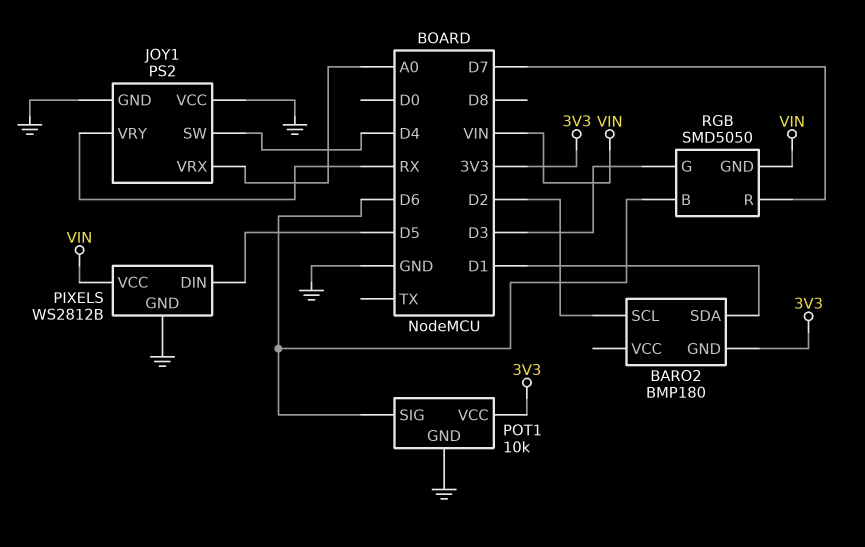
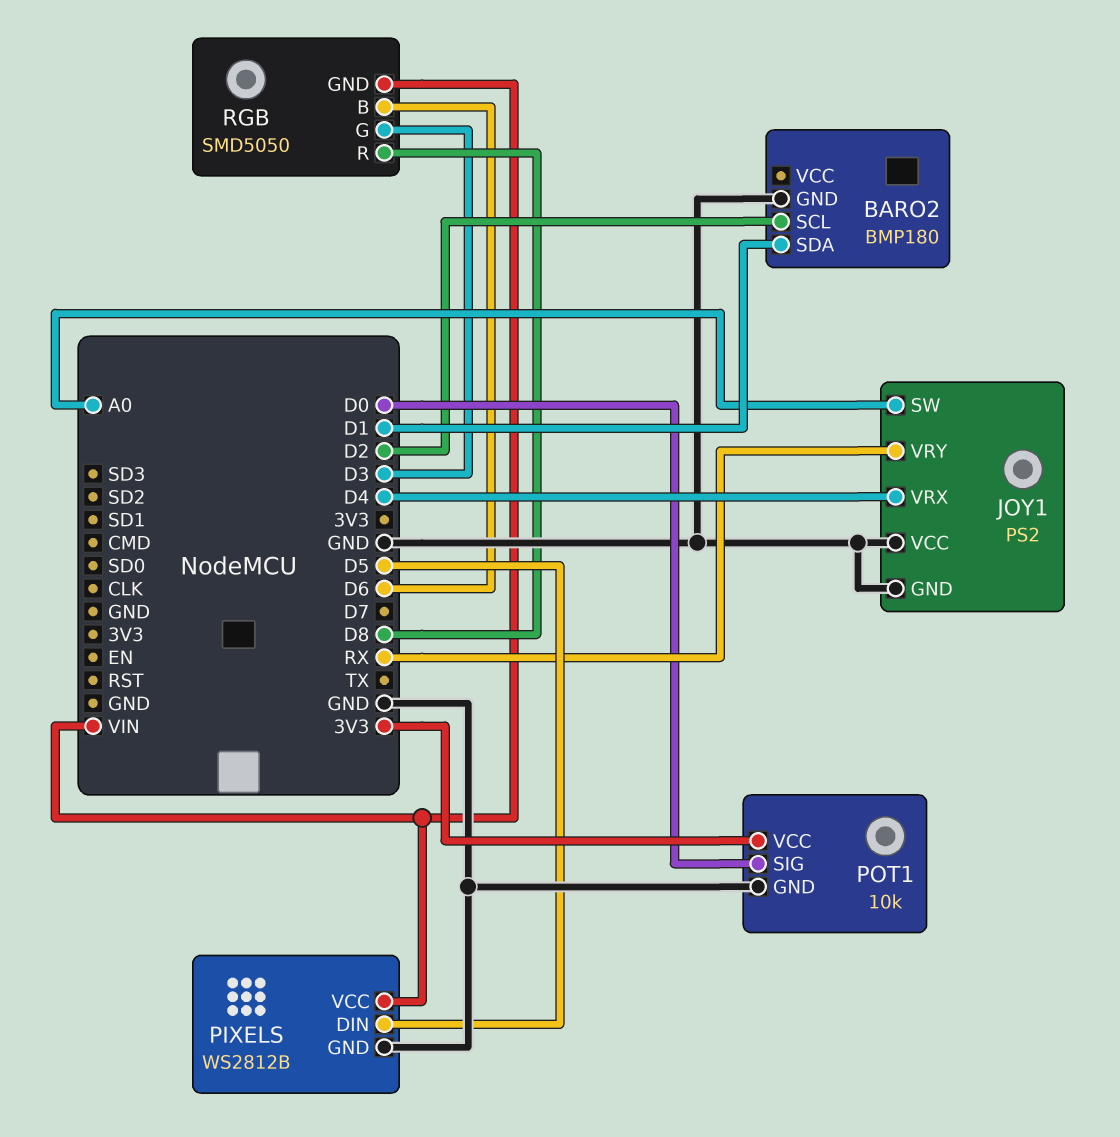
BARO2 pin GND: 3V3 -> GND
JOY1 pin SW: D4 -> A0
JOY1 pin VRX: A0 -> D4
POT1 pin SIG: D6 -> D0
RGB pin R: D7 -> D8

